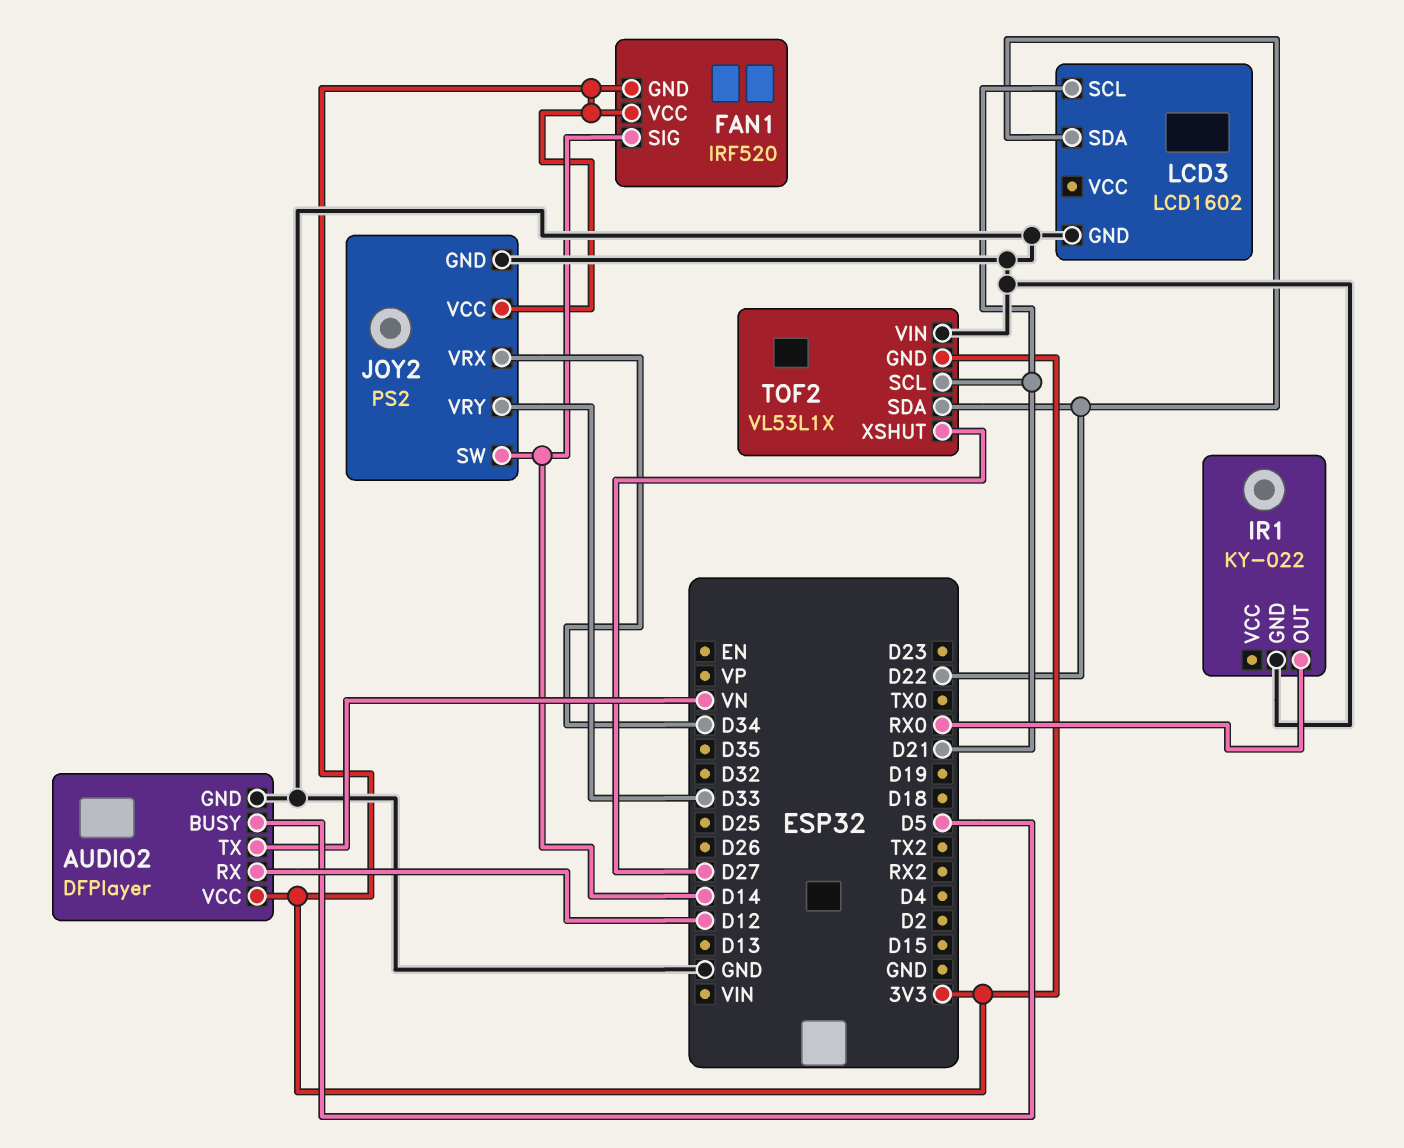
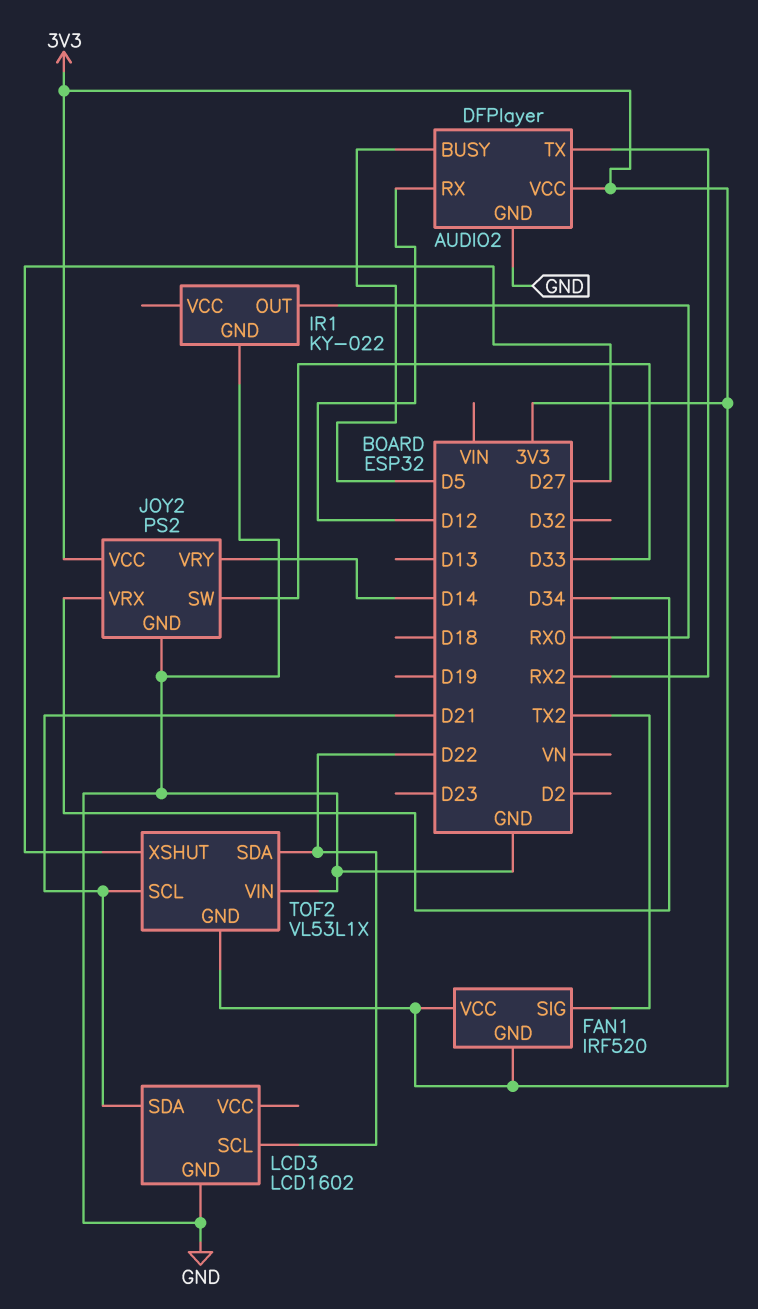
AUDIO2 pin TX: VN -> RX2
FAN1 pin SIG: D14 -> TX2
JOY2 pin SW: D14 -> D33
JOY2 pin VRY: D33 -> D14
LCD3 pin SCL: D21 -> D22
LCD3 pin SDA: D22 -> D21

